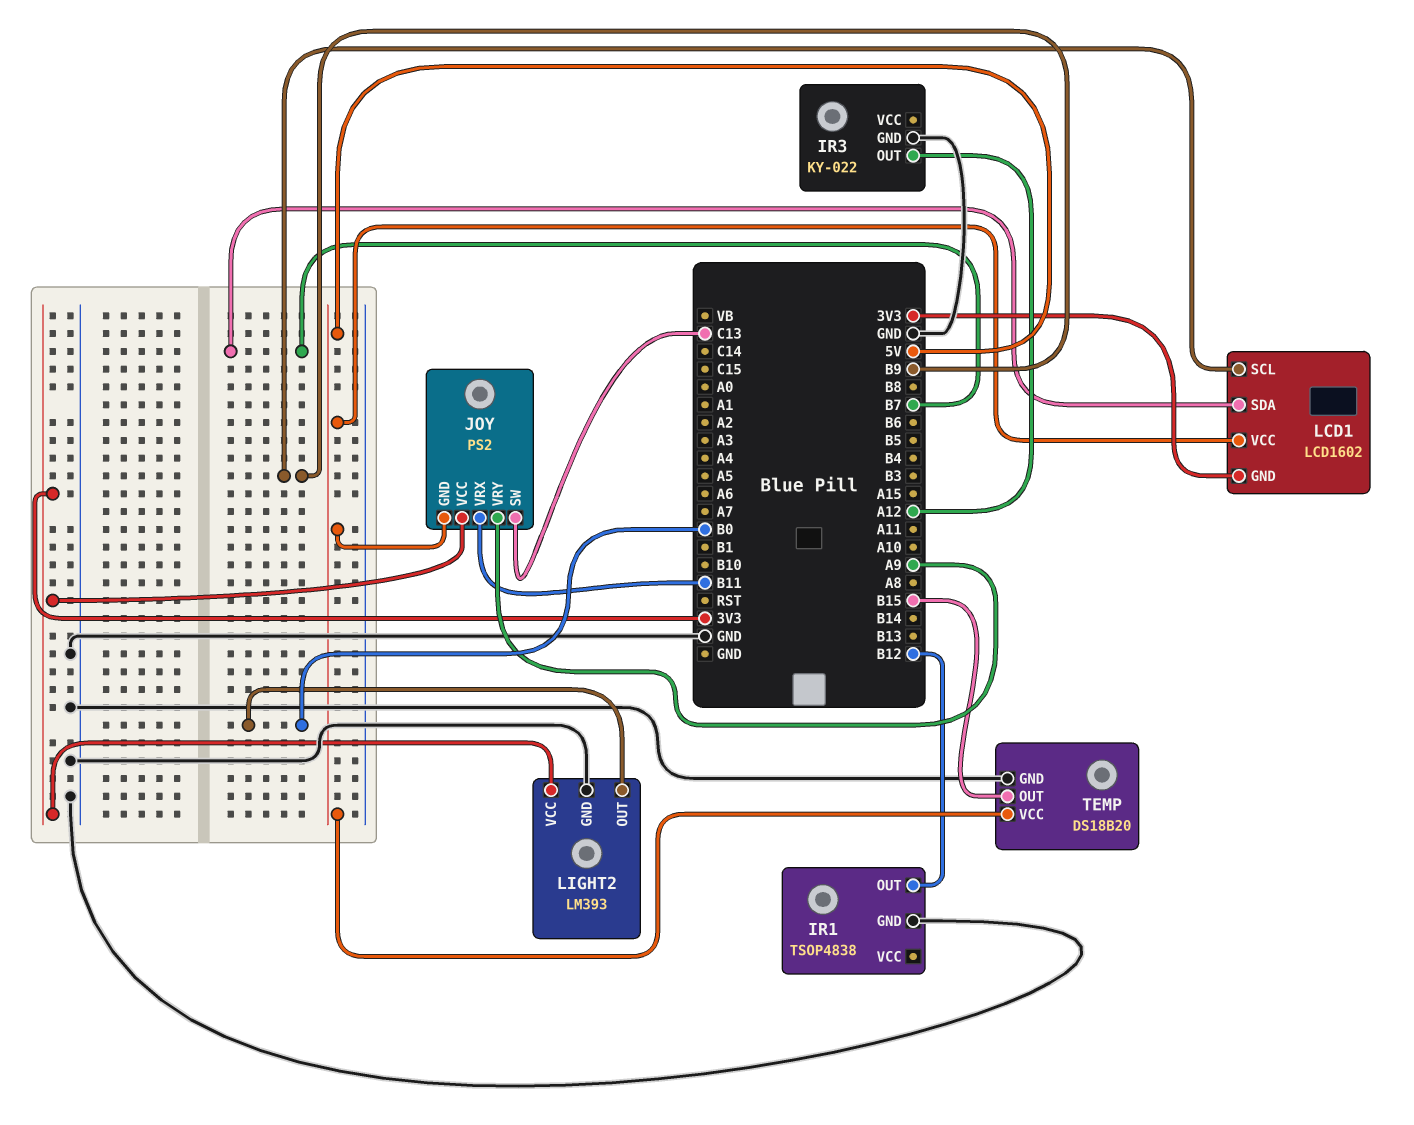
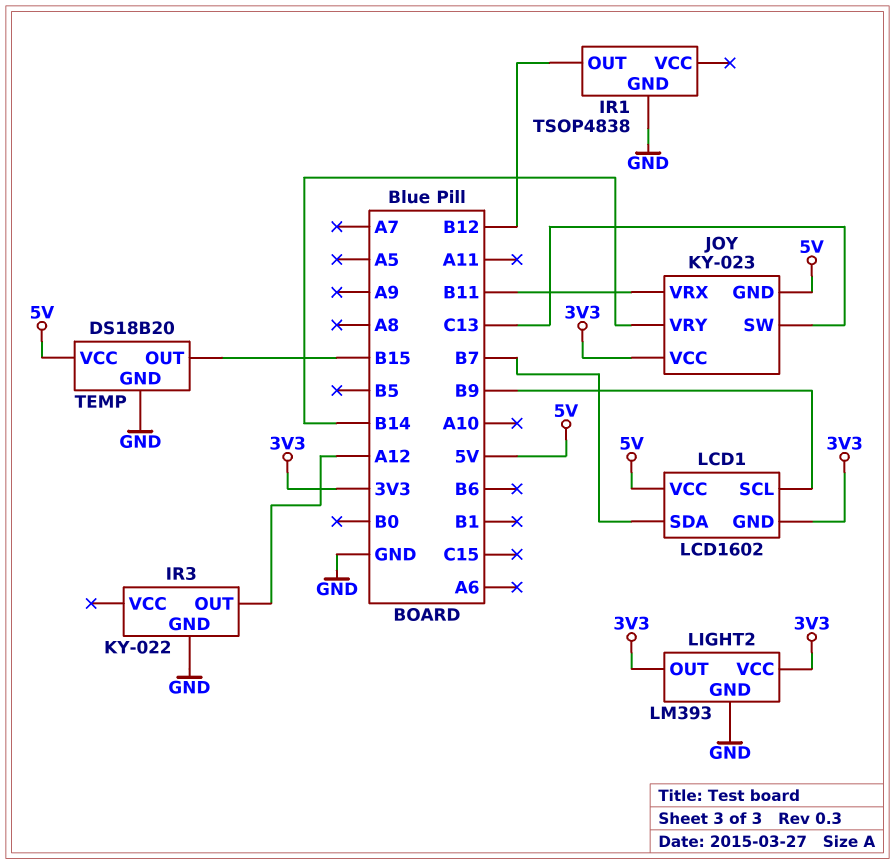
JOY: PS2 -> KY-023
JOY pin VRY: A9 -> B14
LIGHT2 pin OUT: B0 -> 3V3

